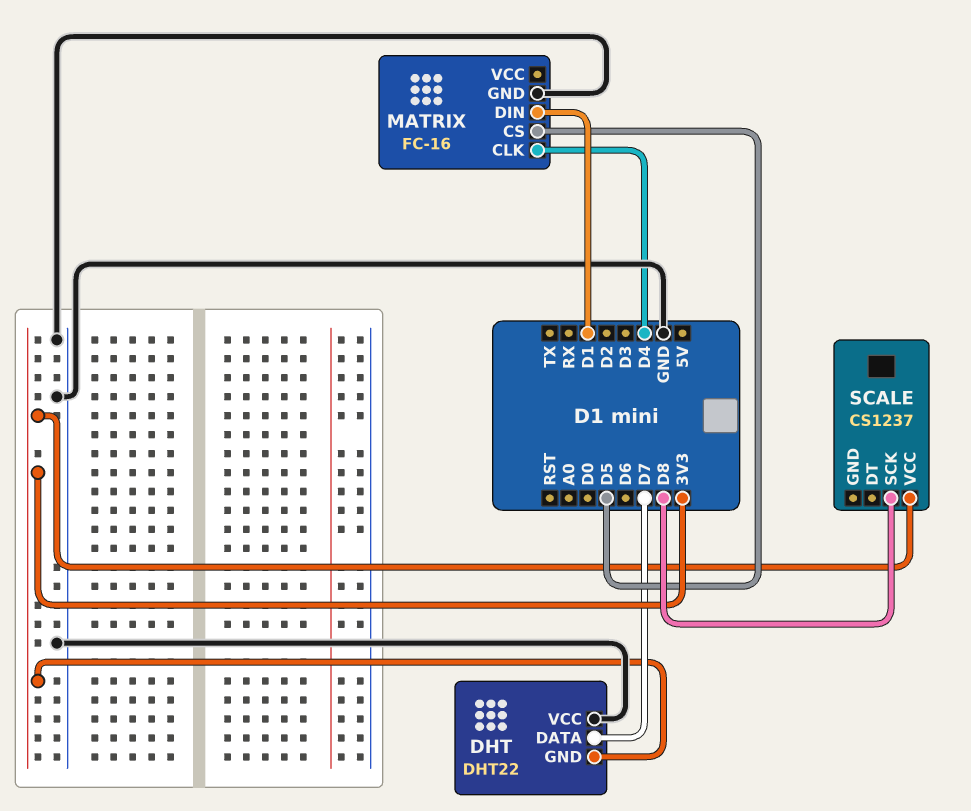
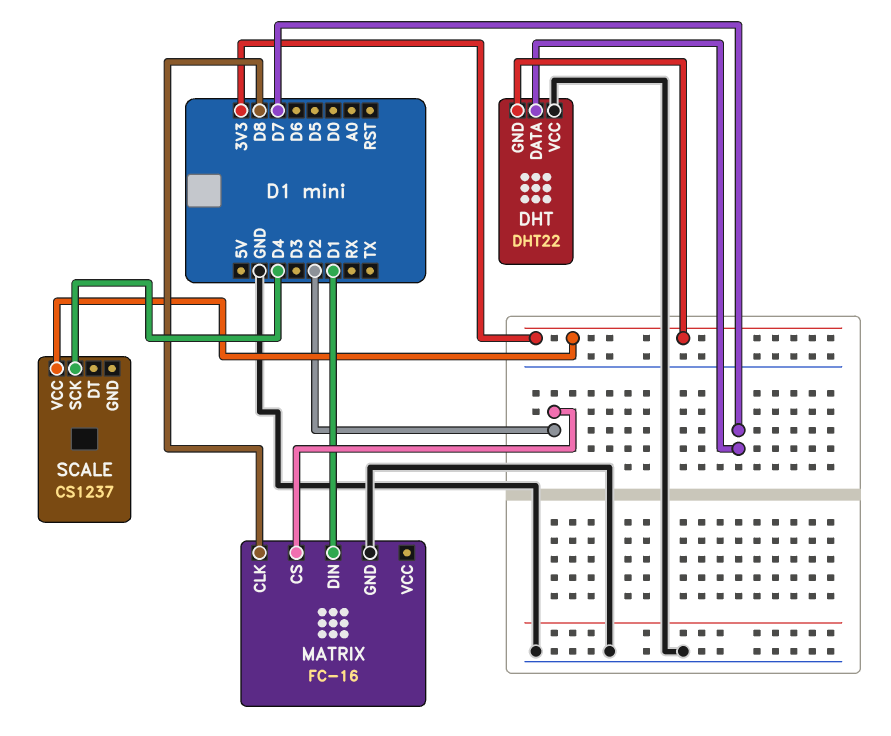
MATRIX pin CLK: D4 -> D8
MATRIX pin CS: D5 -> D2
SCALE pin SCK: D8 -> D4

